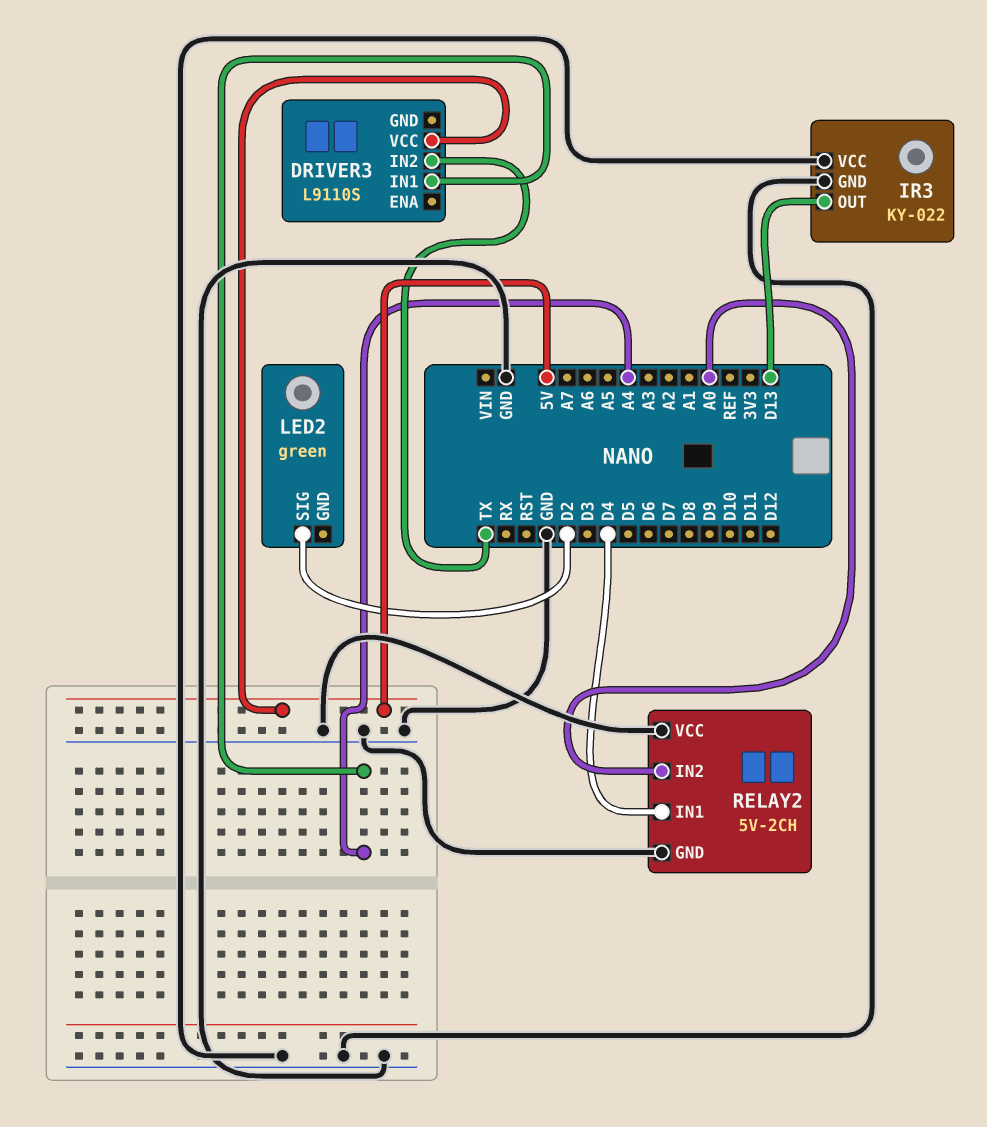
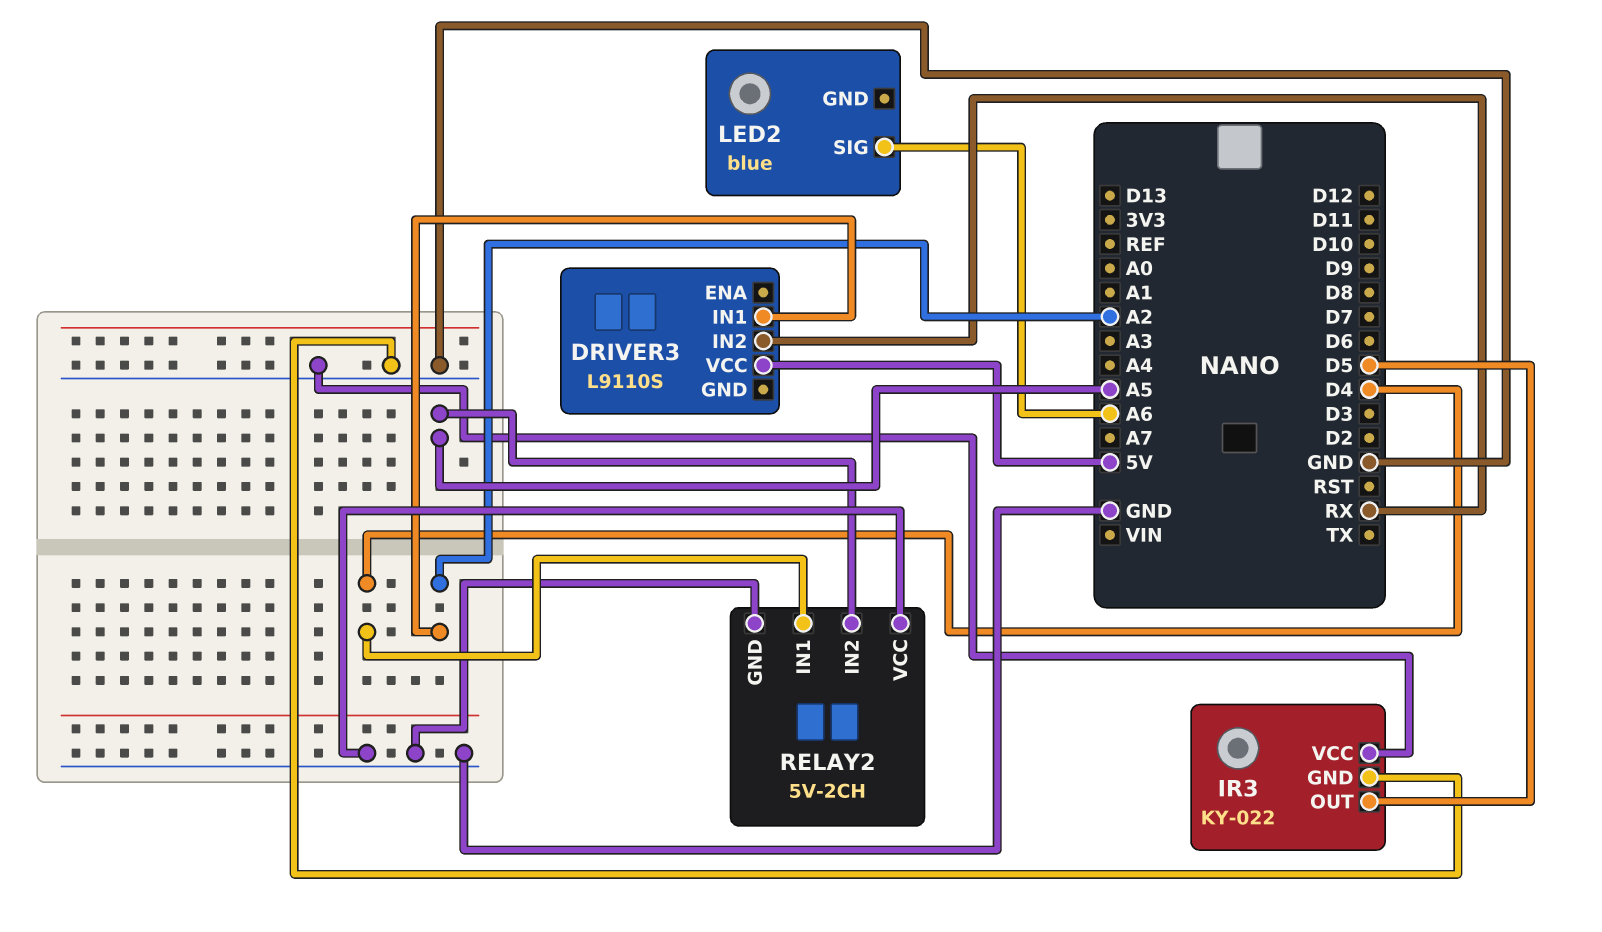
DRIVER3 pin IN1: A4 -> A2
DRIVER3 pin IN2: TX -> RX
IR3 pin OUT: D13 -> D5
LED2: green -> blue
LED2 pin SIG: D2 -> A6
RELAY2 pin IN2: A0 -> A5

